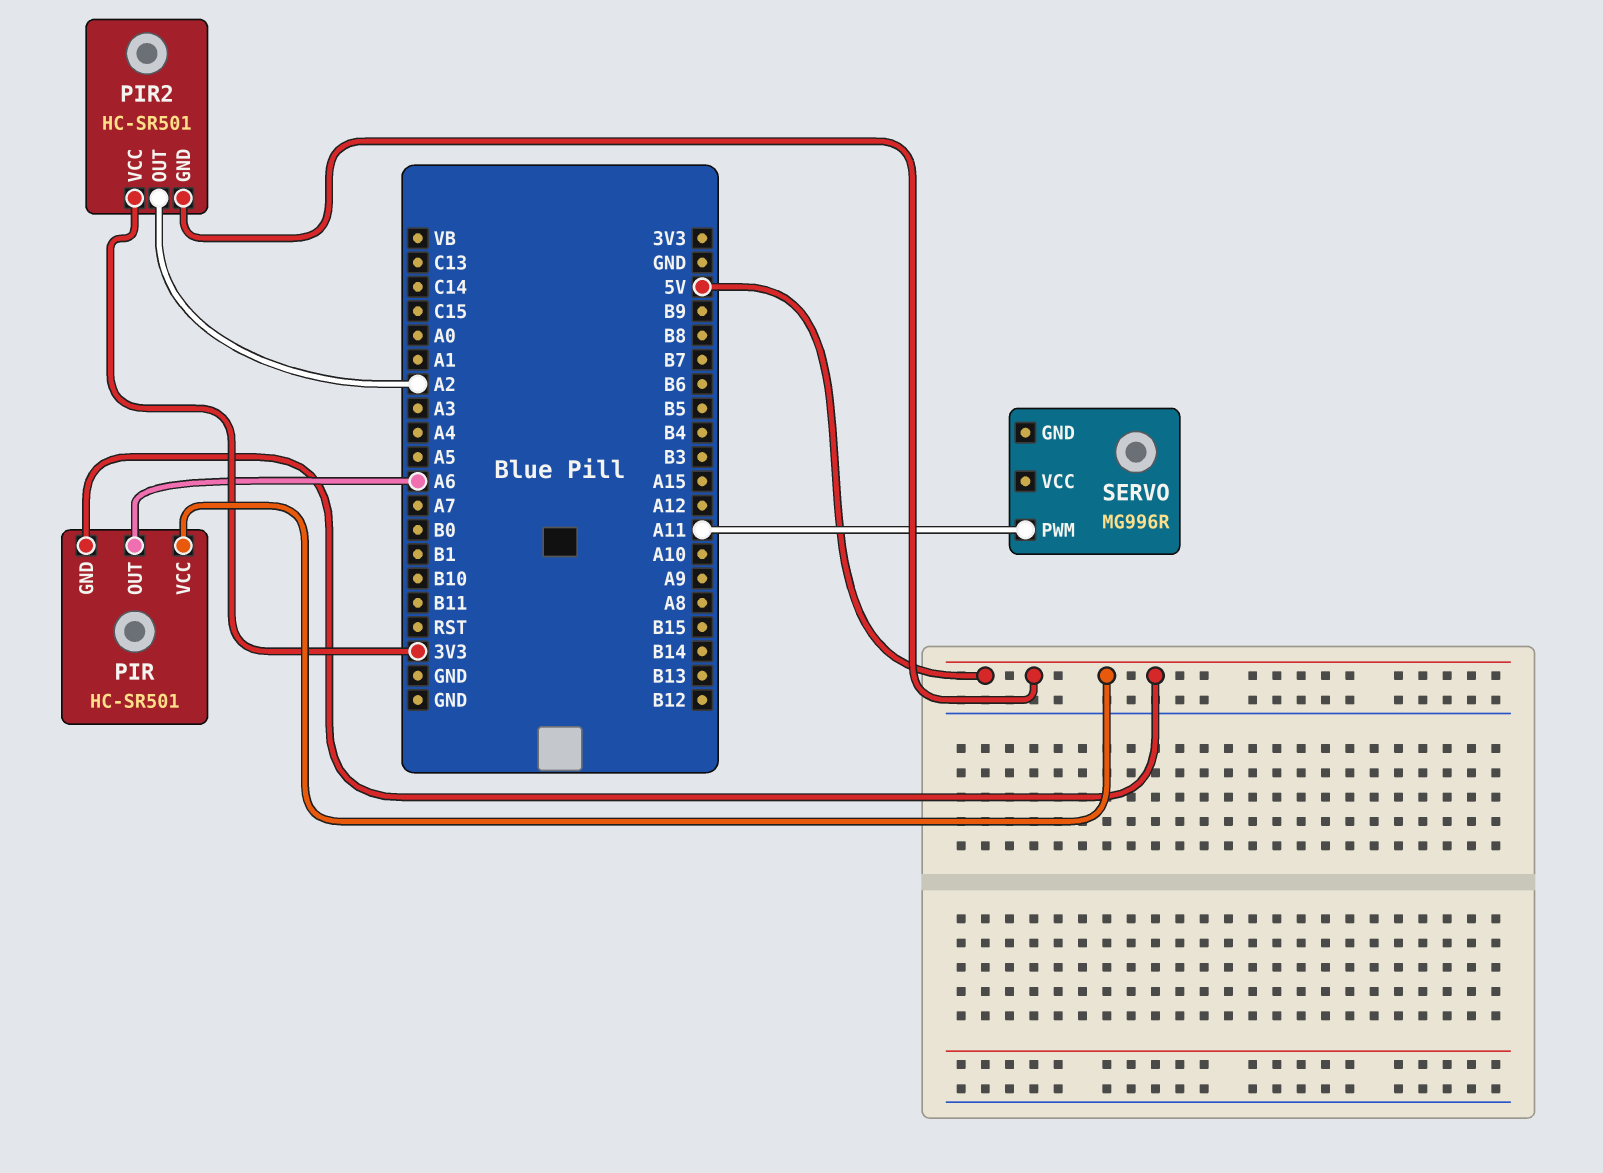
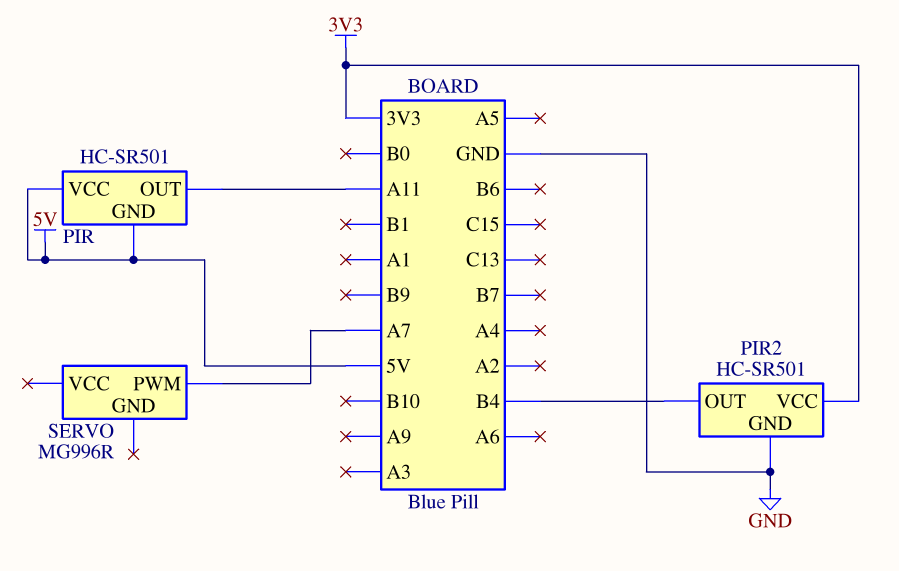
PIR pin OUT: A6 -> A11
PIR2 pin GND: 5V -> GND
PIR2 pin OUT: A2 -> B4
SERVO pin PWM: A11 -> A7

